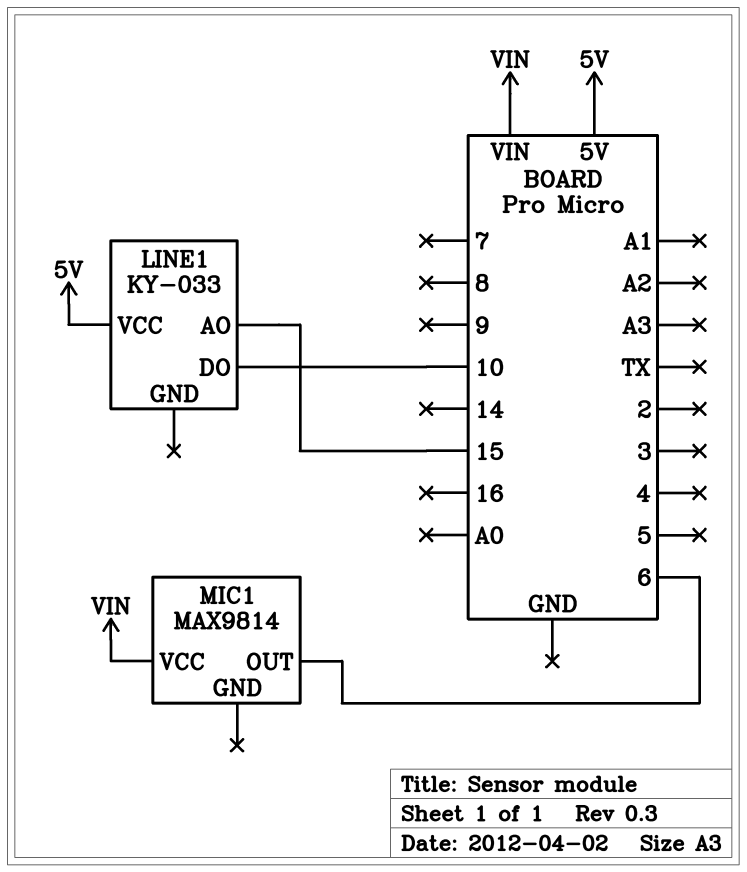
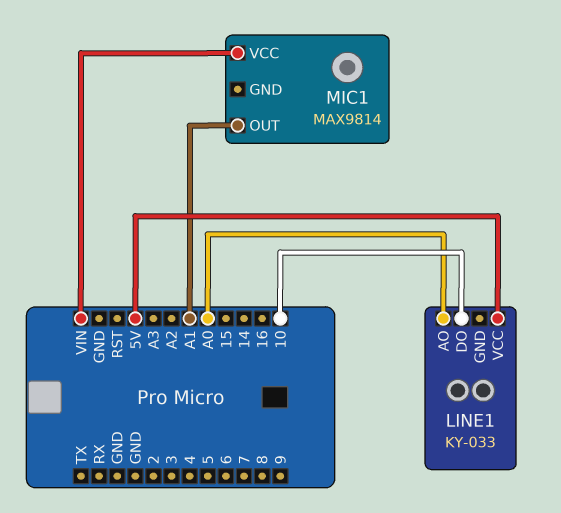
LINE1 pin AO: 15 -> A0
MIC1 pin OUT: 6 -> A1

